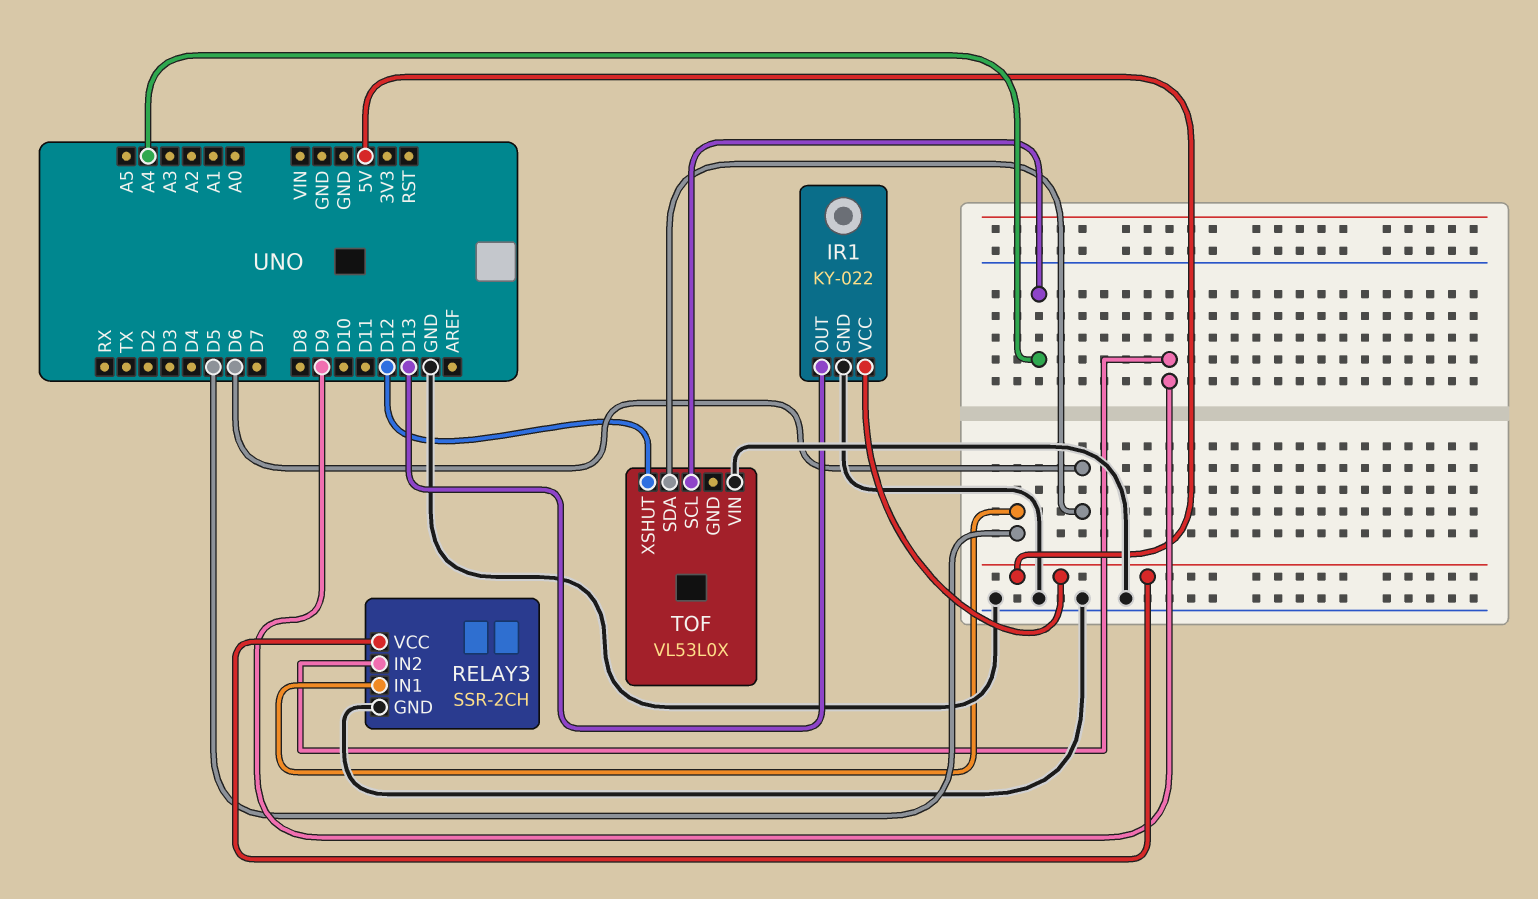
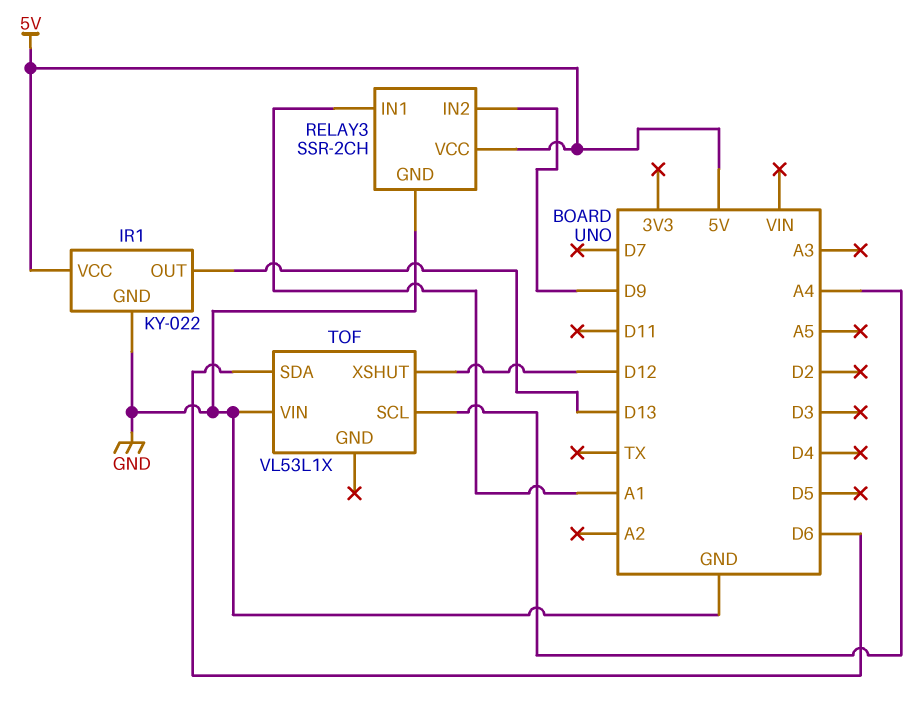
RELAY3 pin IN1: D5 -> A1
TOF: VL53L0X -> VL53L1X

